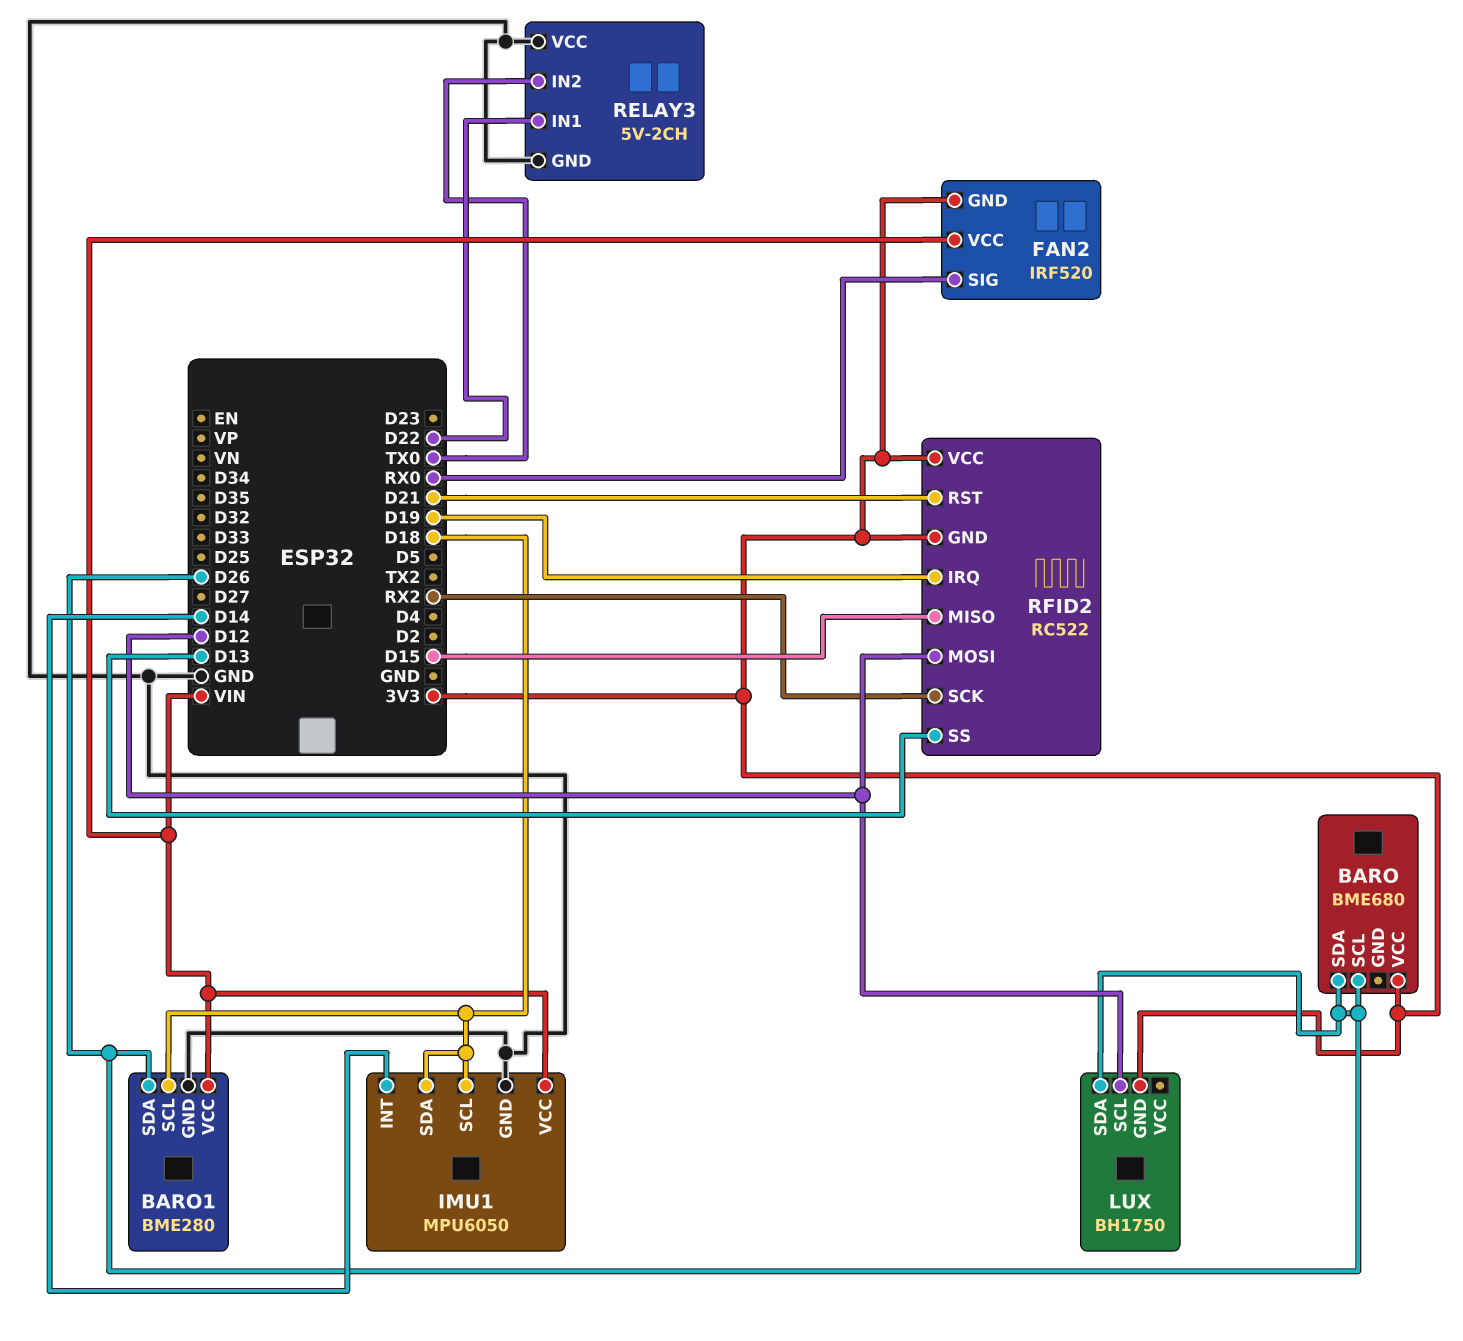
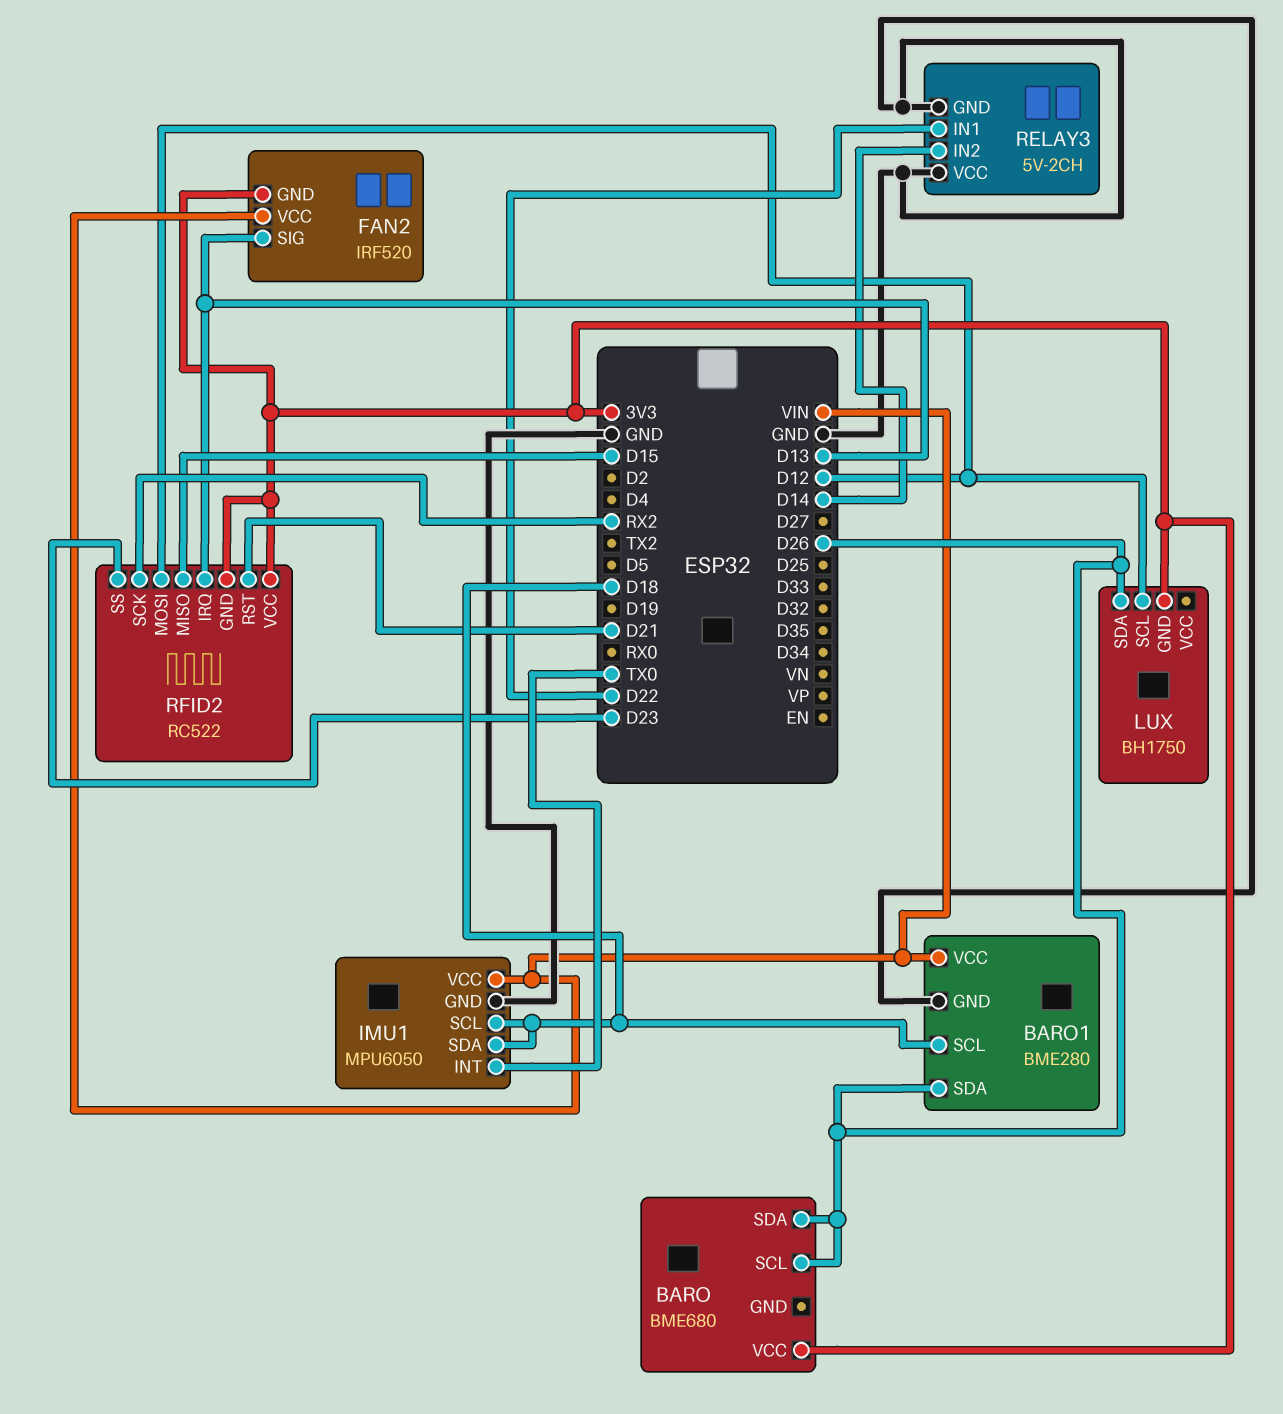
FAN2 pin SIG: RX0 -> D13
IMU1 pin INT: D14 -> TX0
RELAY3 pin IN2: TX0 -> D14
RFID2 pin IRQ: D19 -> D13
RFID2 pin SS: D13 -> D23

